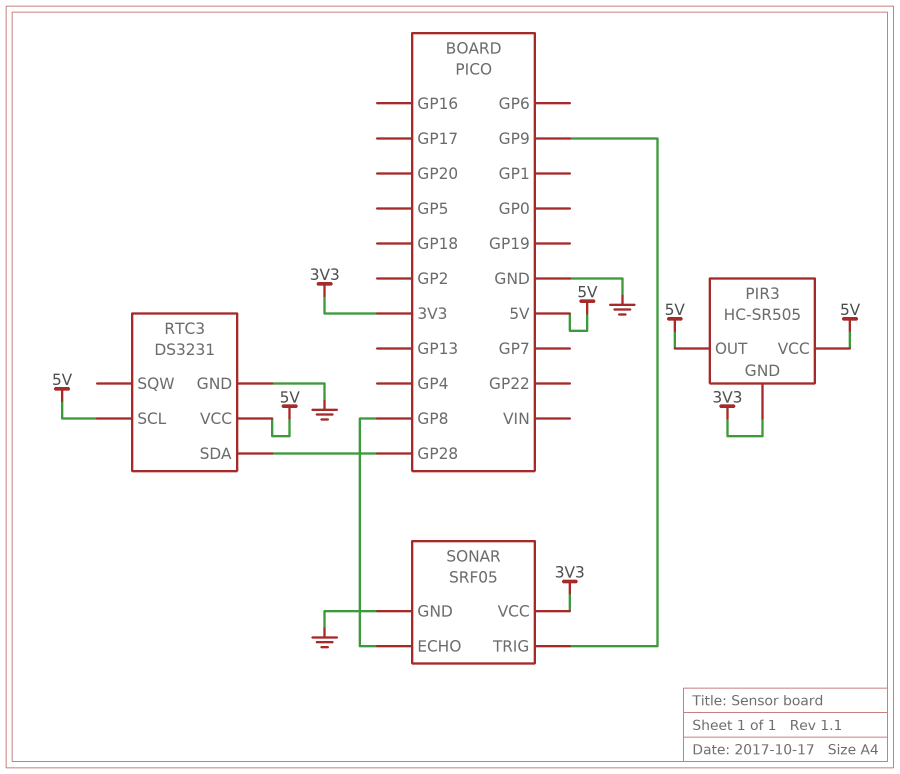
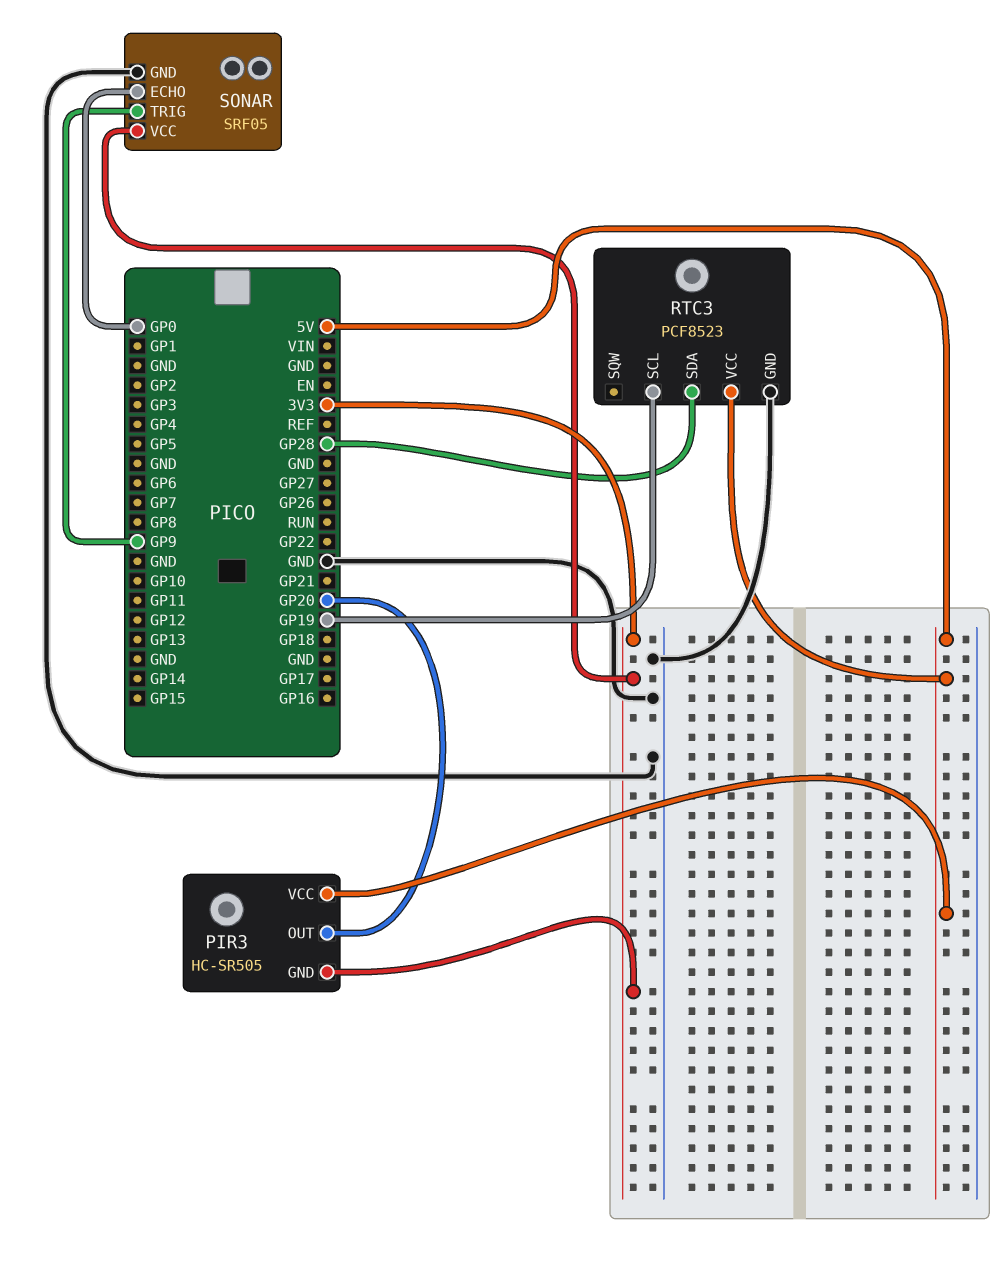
PIR3 pin OUT: 5V -> GP20
RTC3: DS3231 -> PCF8523
RTC3 pin SCL: 5V -> GP19
SONAR pin ECHO: GP8 -> GP0

